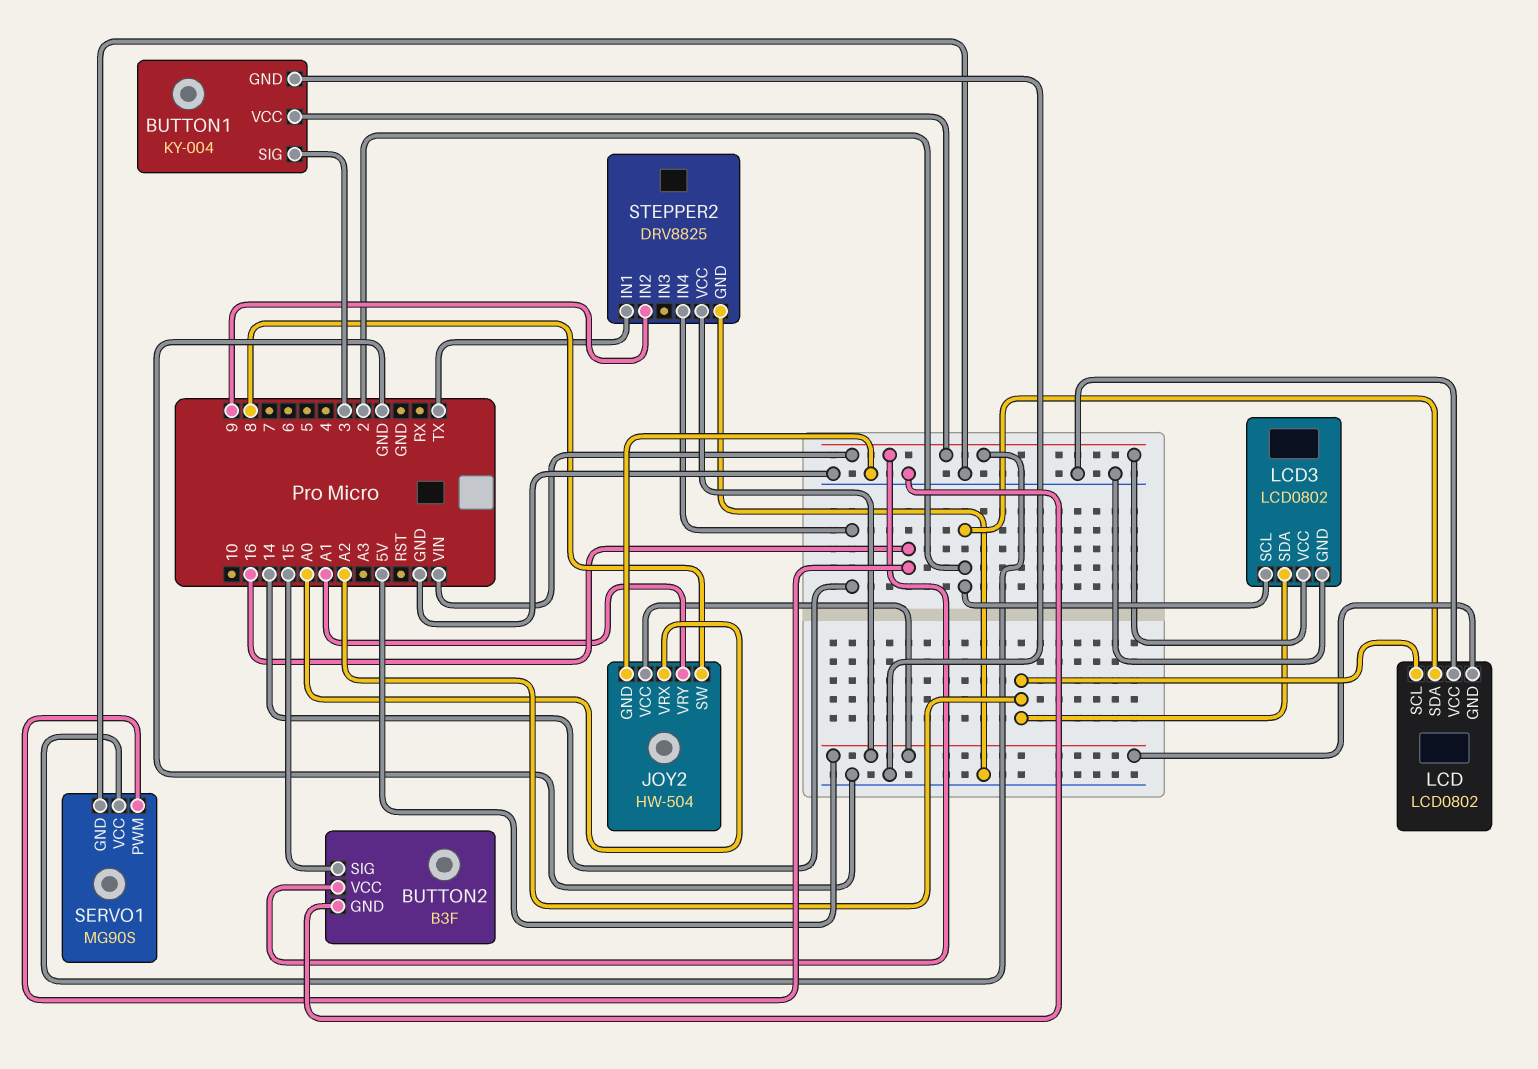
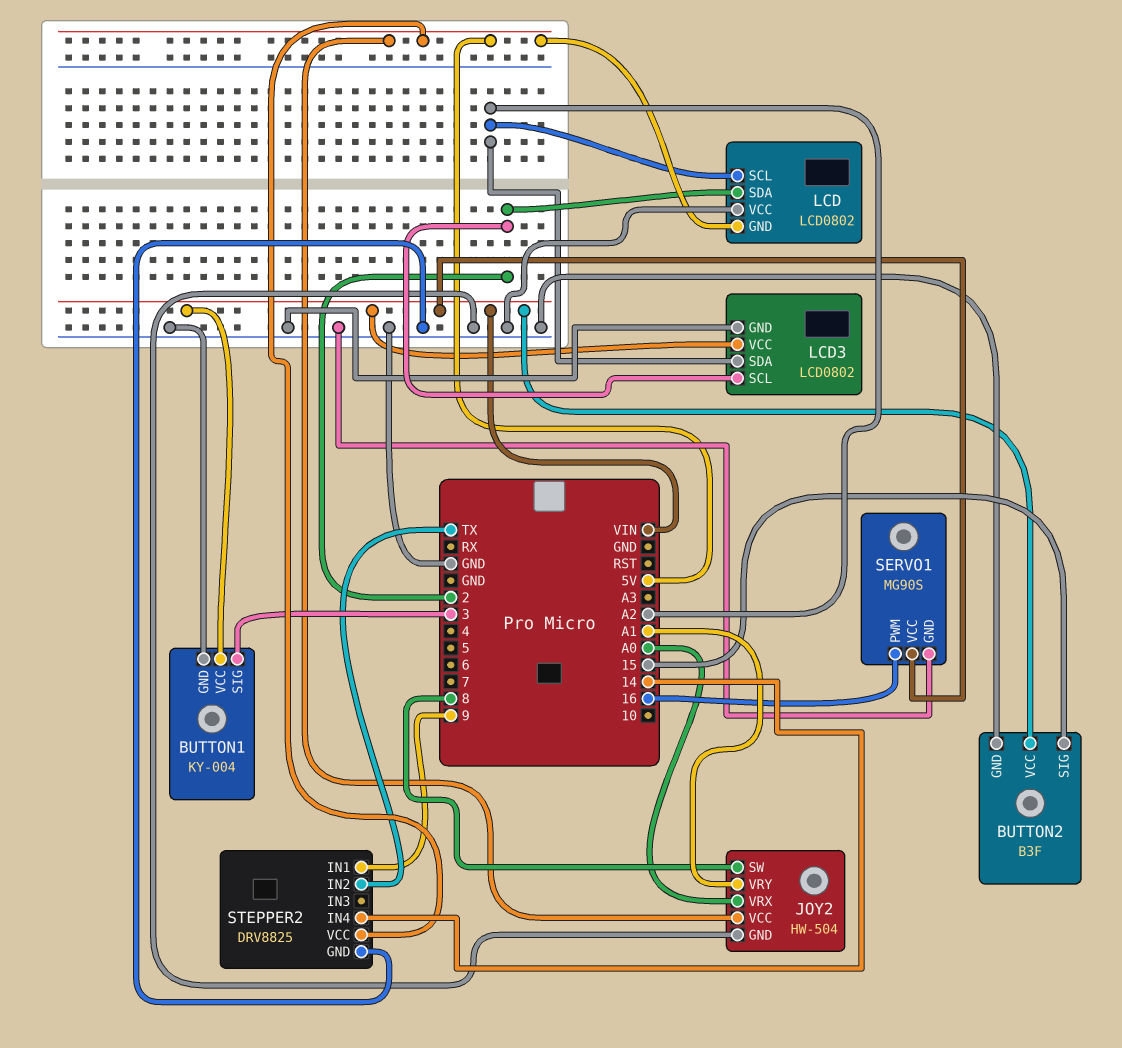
STEPPER2 pin IN1: TX -> 9
STEPPER2 pin IN2: 9 -> TX

